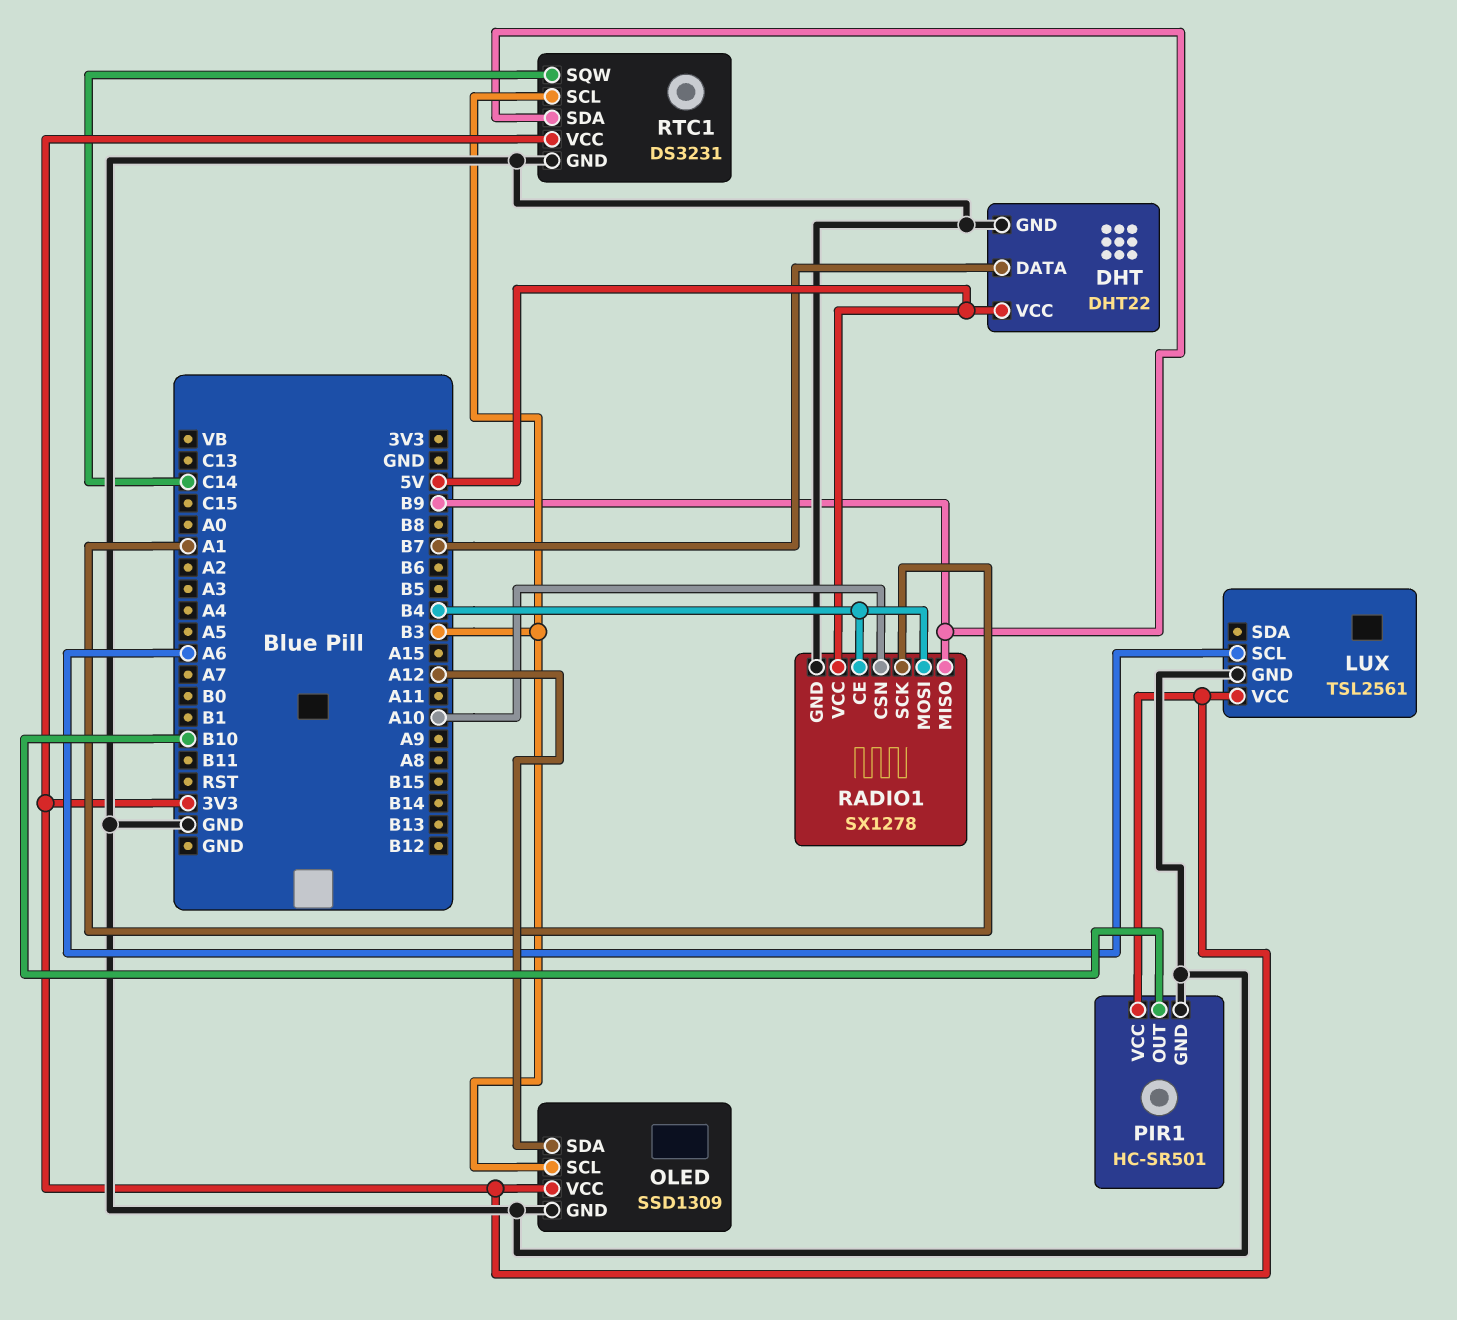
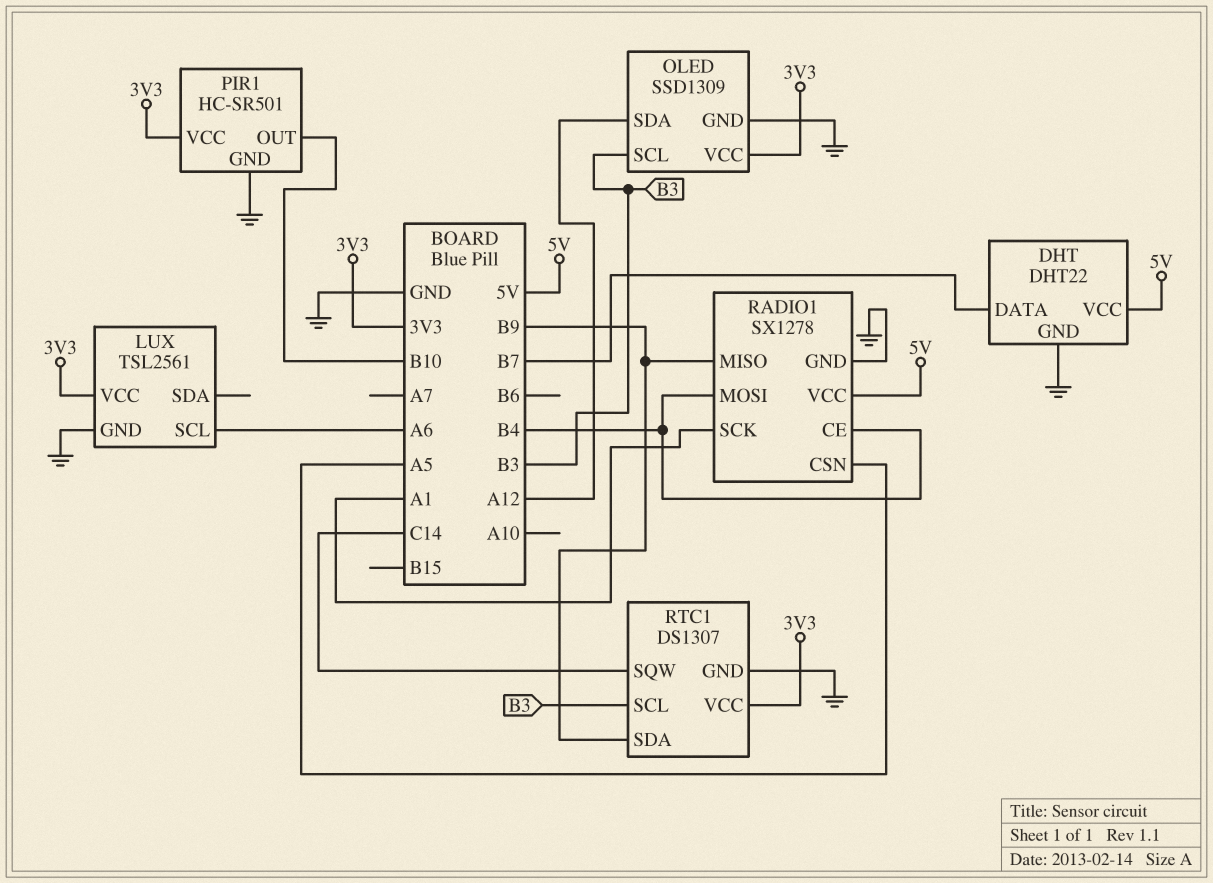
RADIO1 pin CSN: A10 -> A5
RTC1: DS3231 -> DS1307

